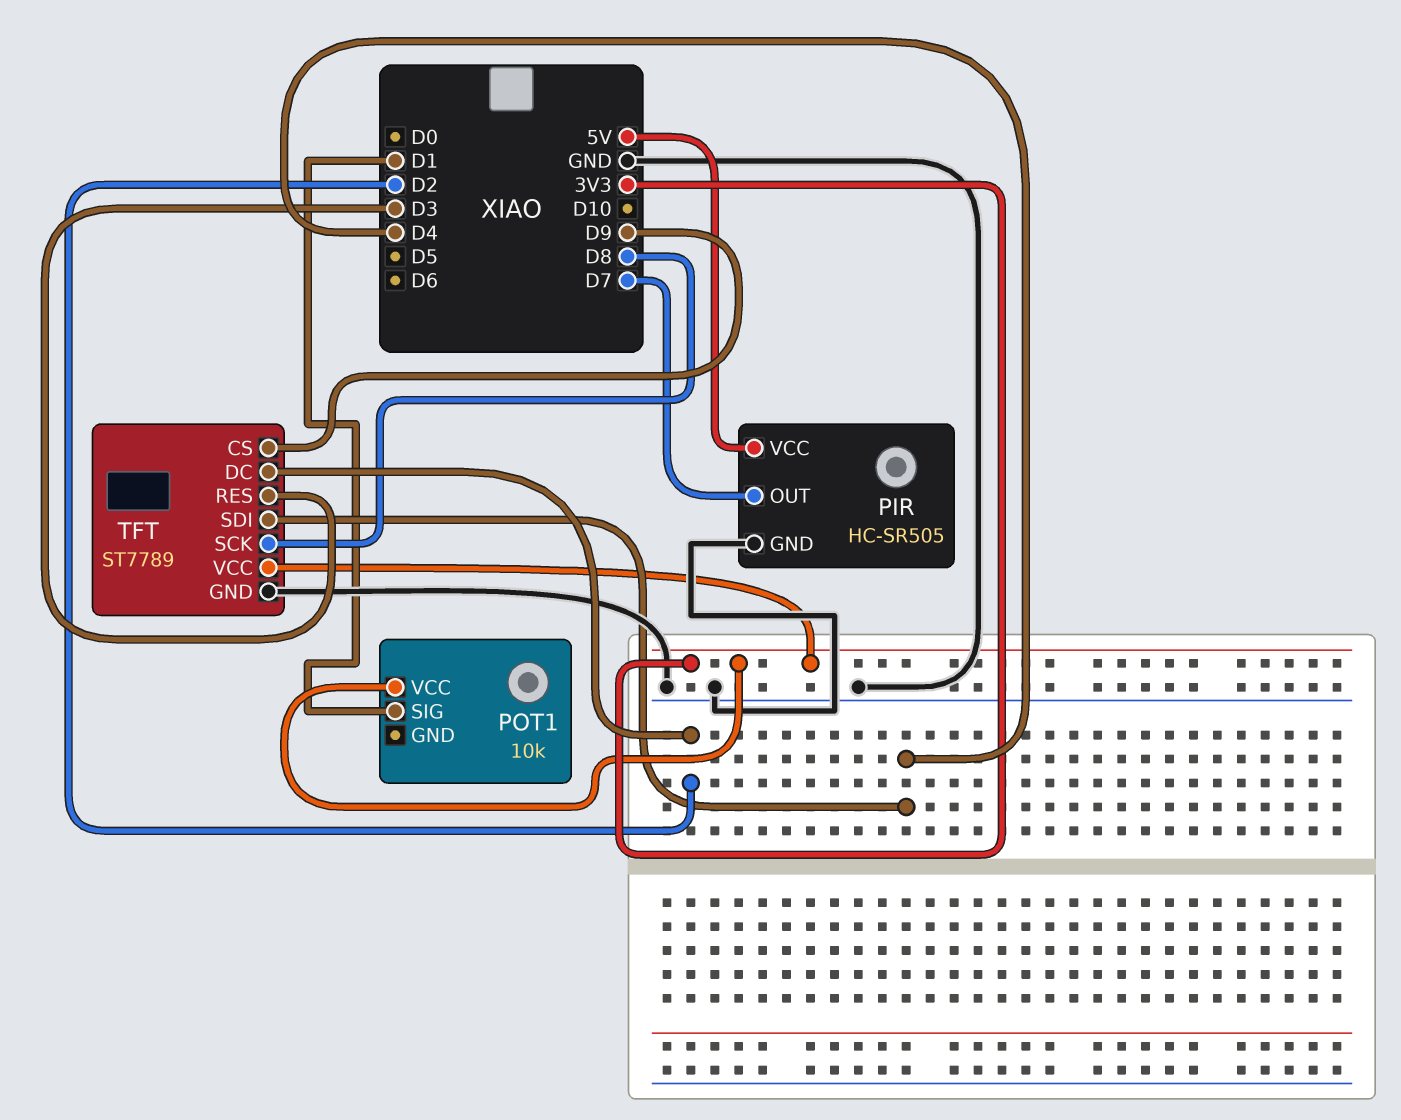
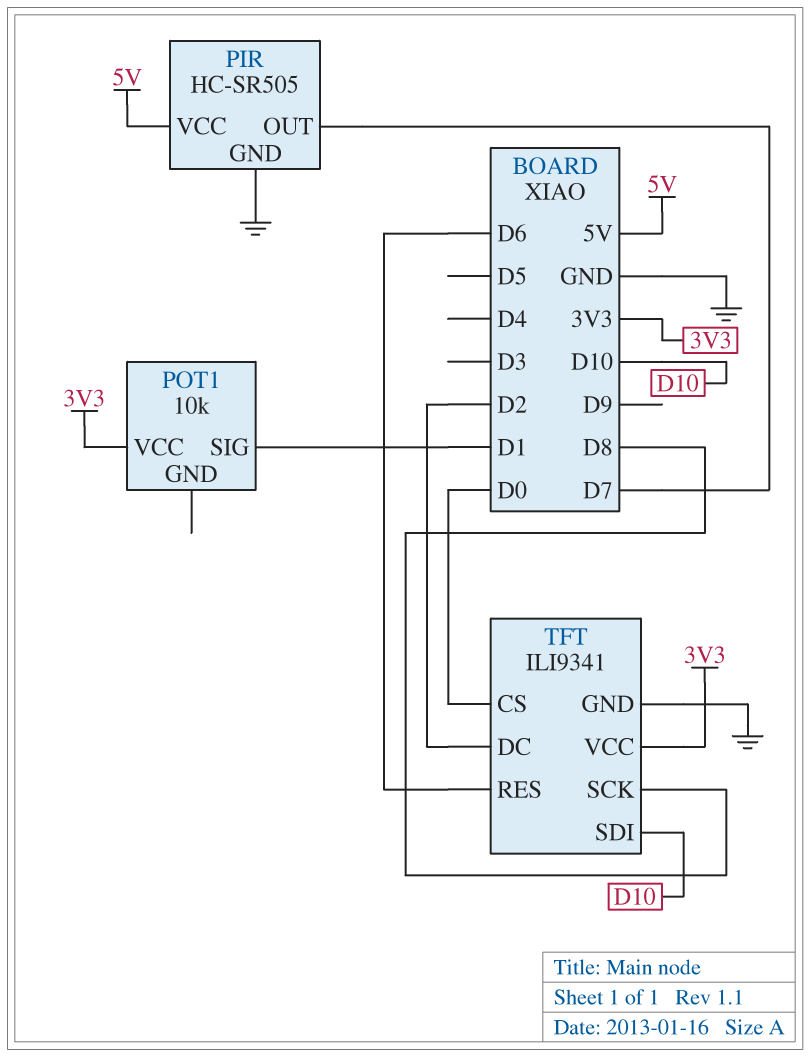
TFT: ST7789 -> ILI9341
TFT pin CS: D9 -> D0
TFT pin RES: D3 -> D6
TFT pin SDI: D4 -> D10

